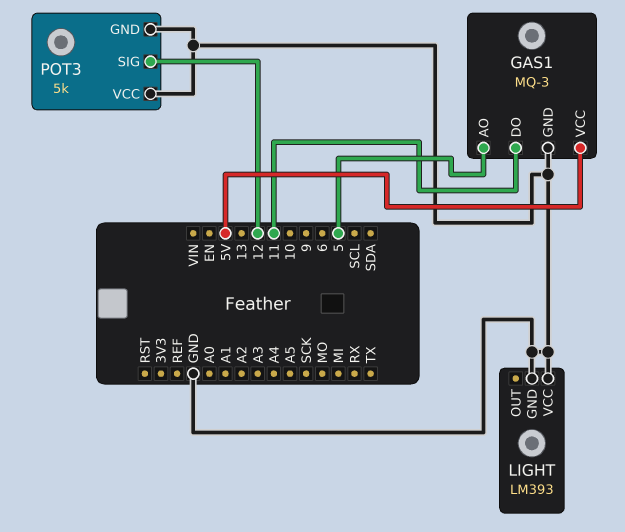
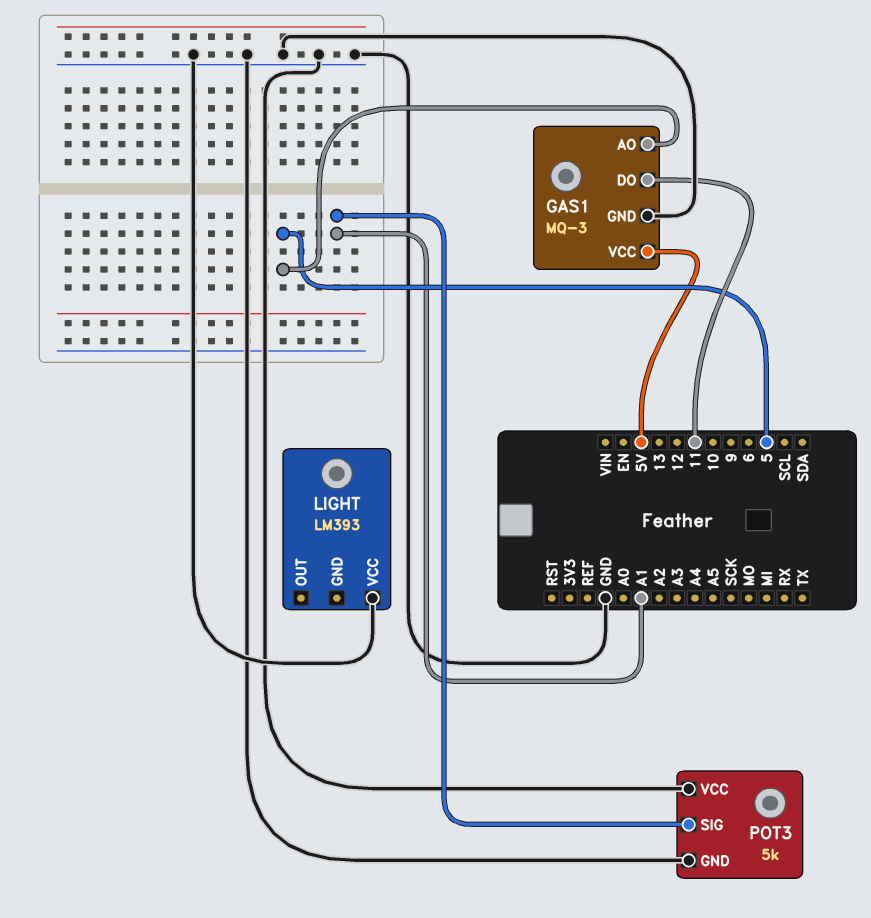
LIGHT pin GND: GND -> none
POT3 pin SIG: 12 -> A1

